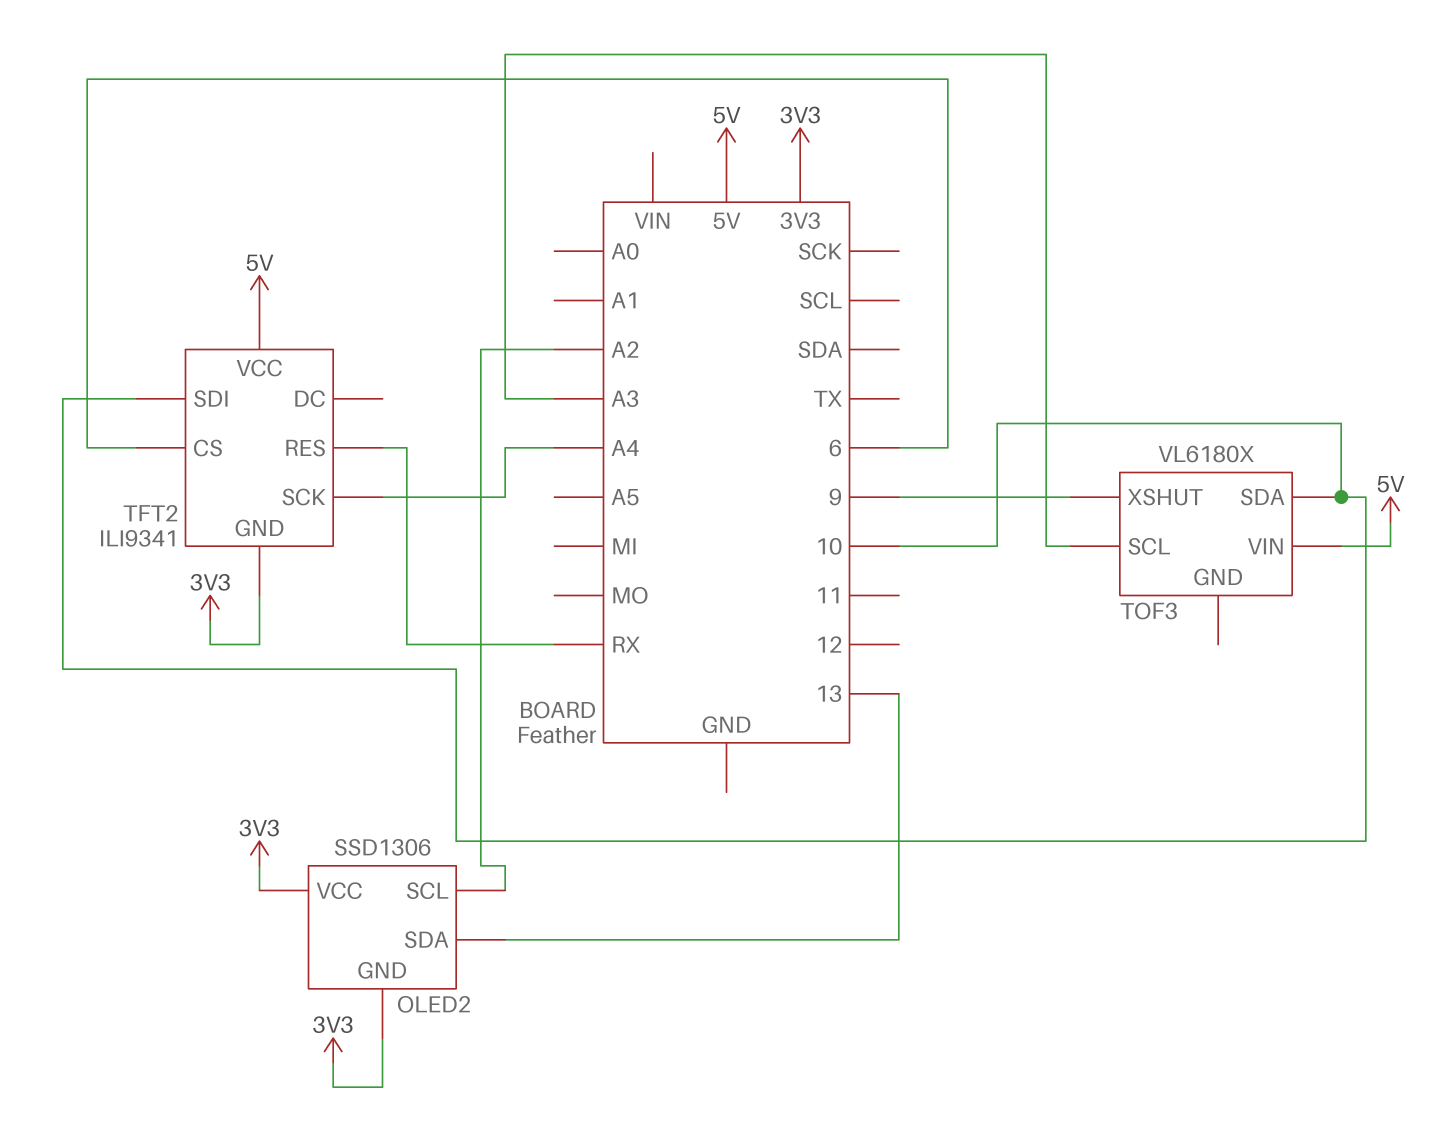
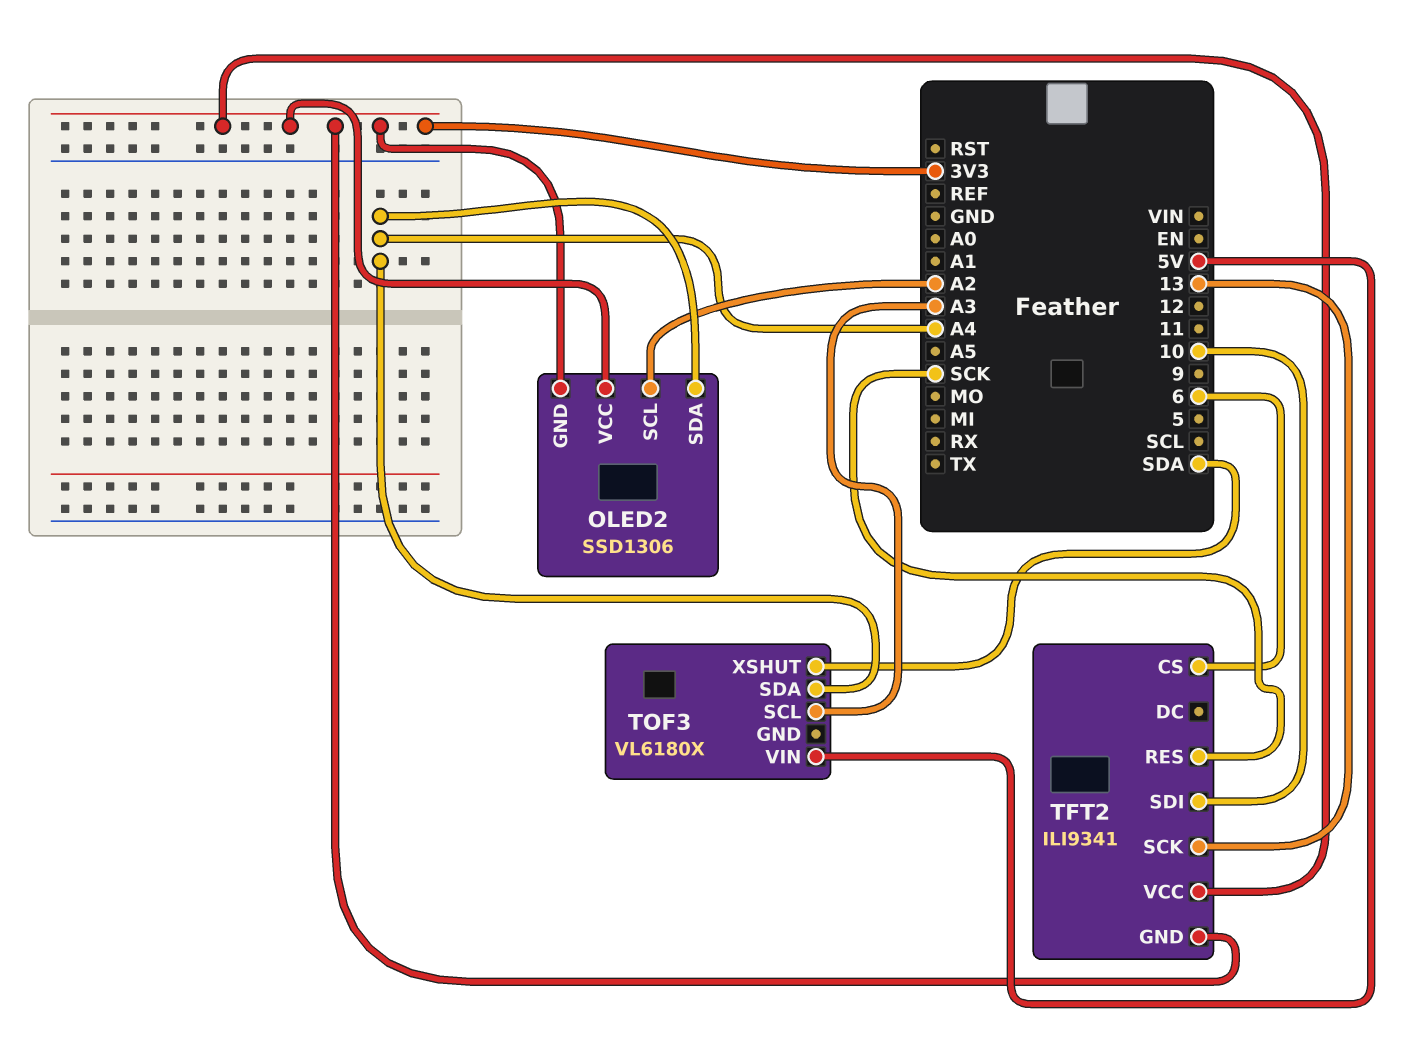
OLED2 pin SDA: 13 -> A4
TFT2 pin RES: RX -> SCK
TFT2 pin SCK: A4 -> 13
TFT2 pin VCC: 5V -> 3V3
TOF3 pin SDA: 10 -> A4
TOF3 pin XSHUT: 9 -> SDA

